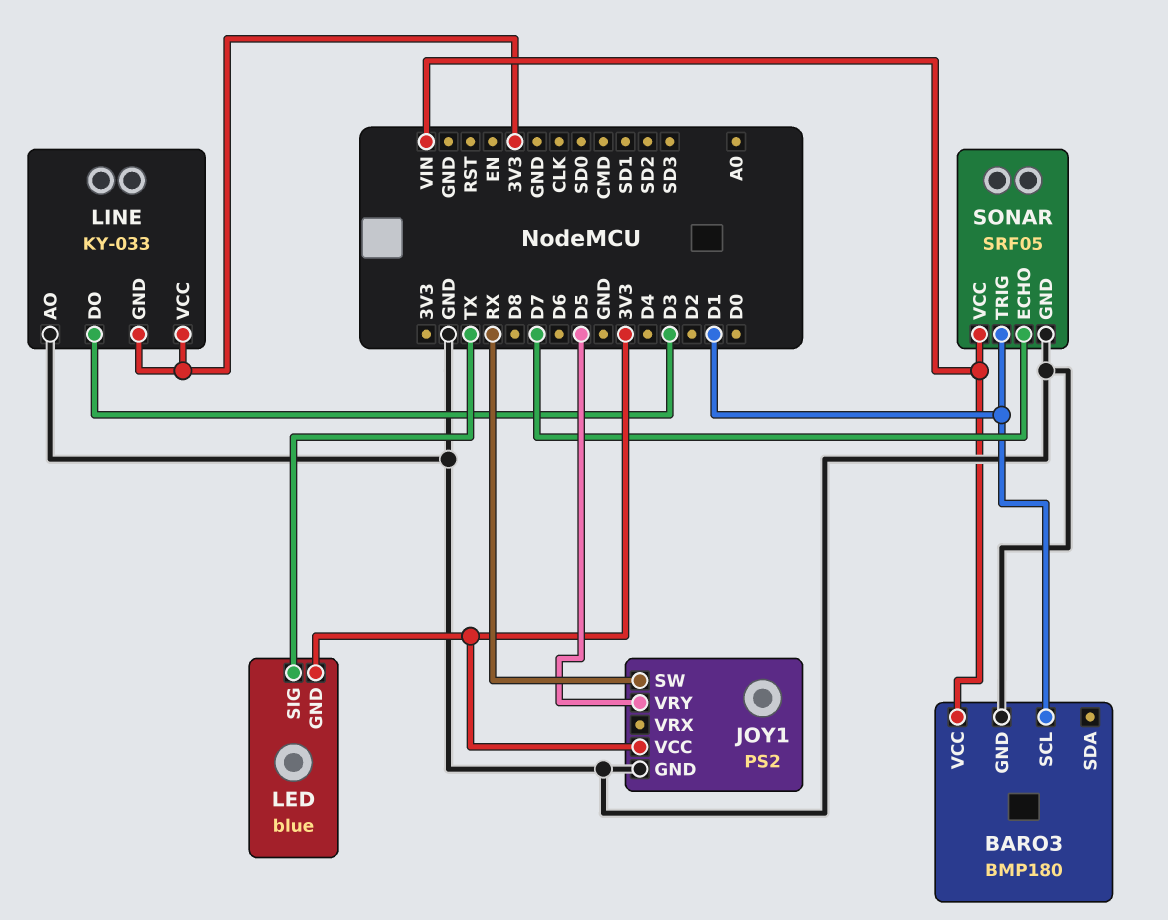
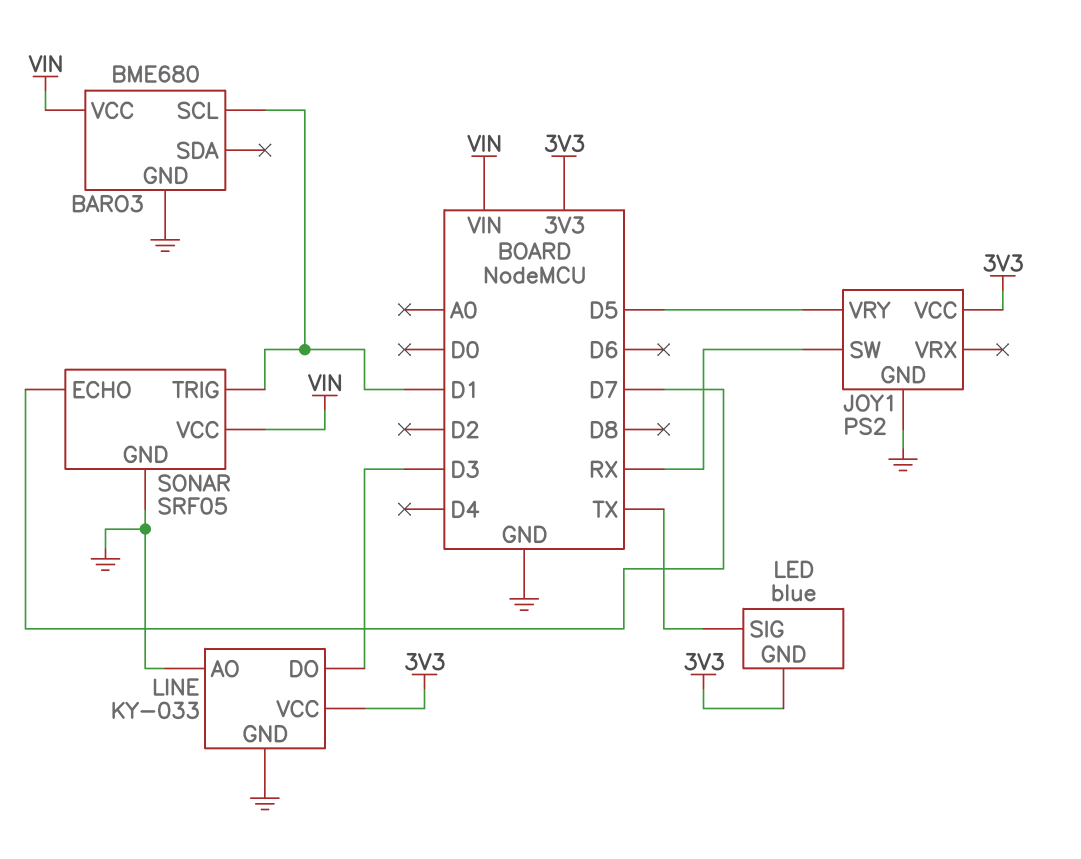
BARO3: BMP180 -> BME680
LINE pin GND: 3V3 -> GND

